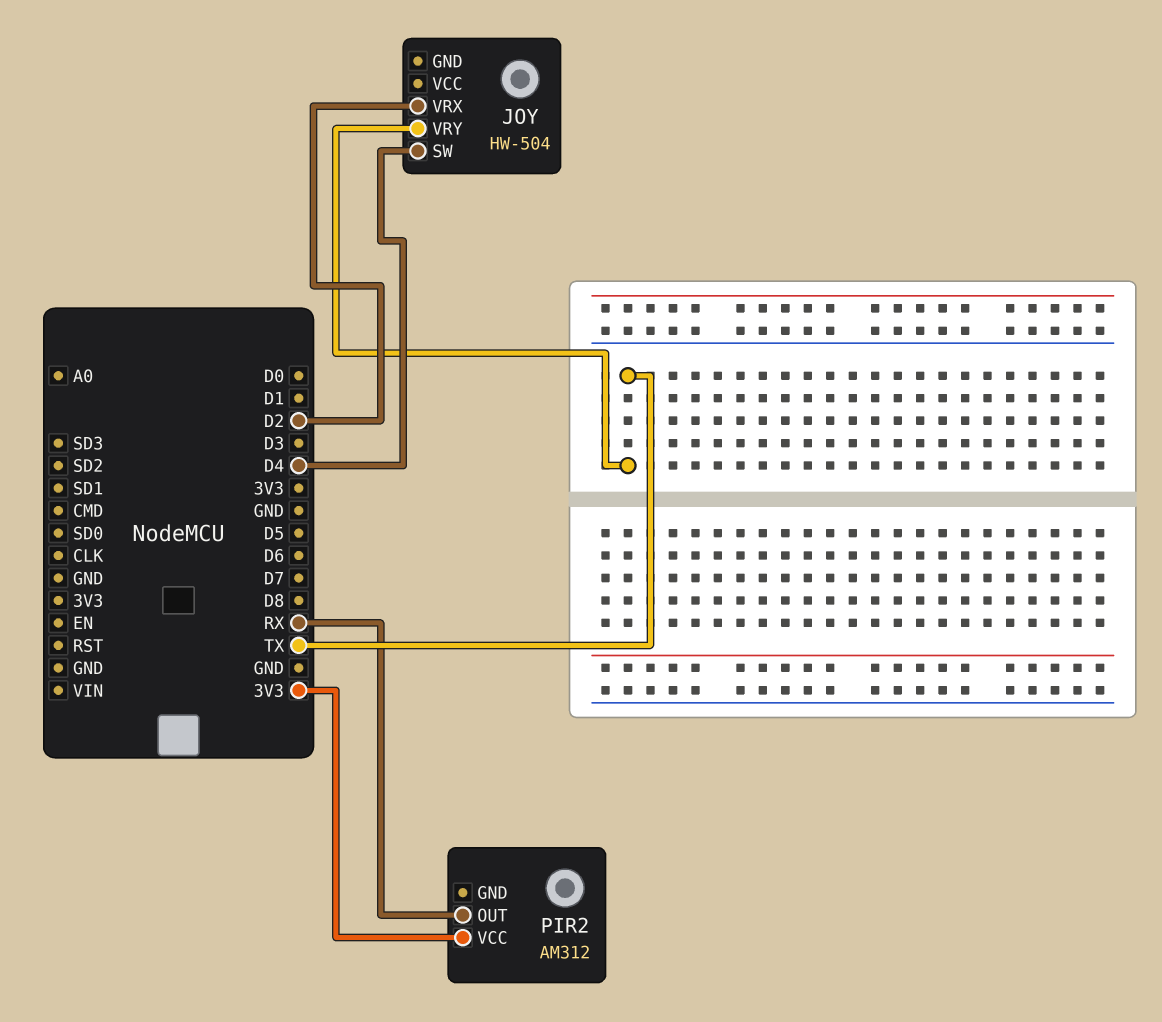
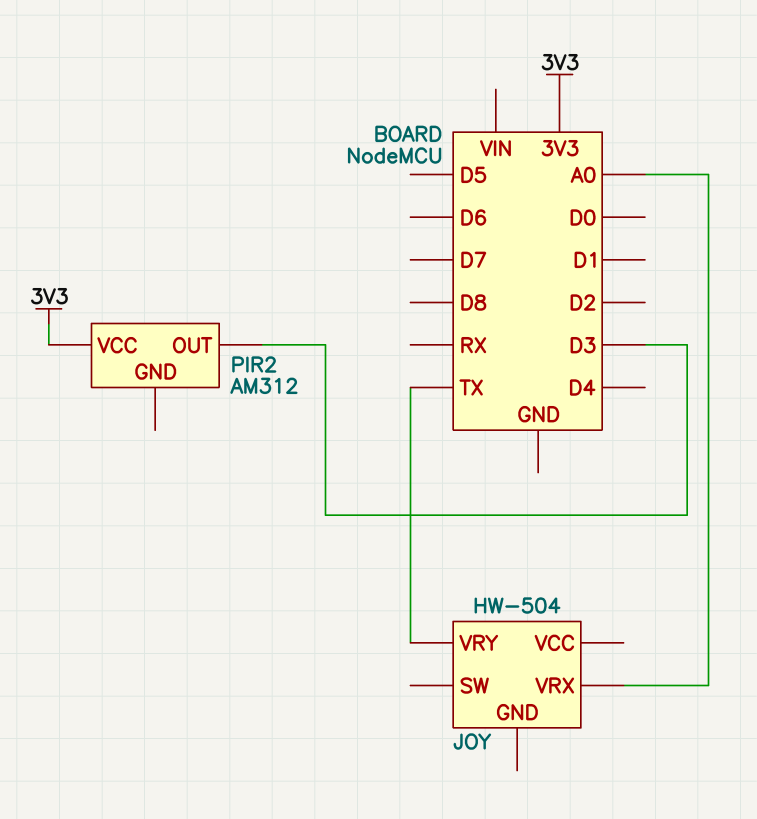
JOY pin SW: D4 -> none
JOY pin VRX: D2 -> A0
PIR2 pin OUT: RX -> D3

